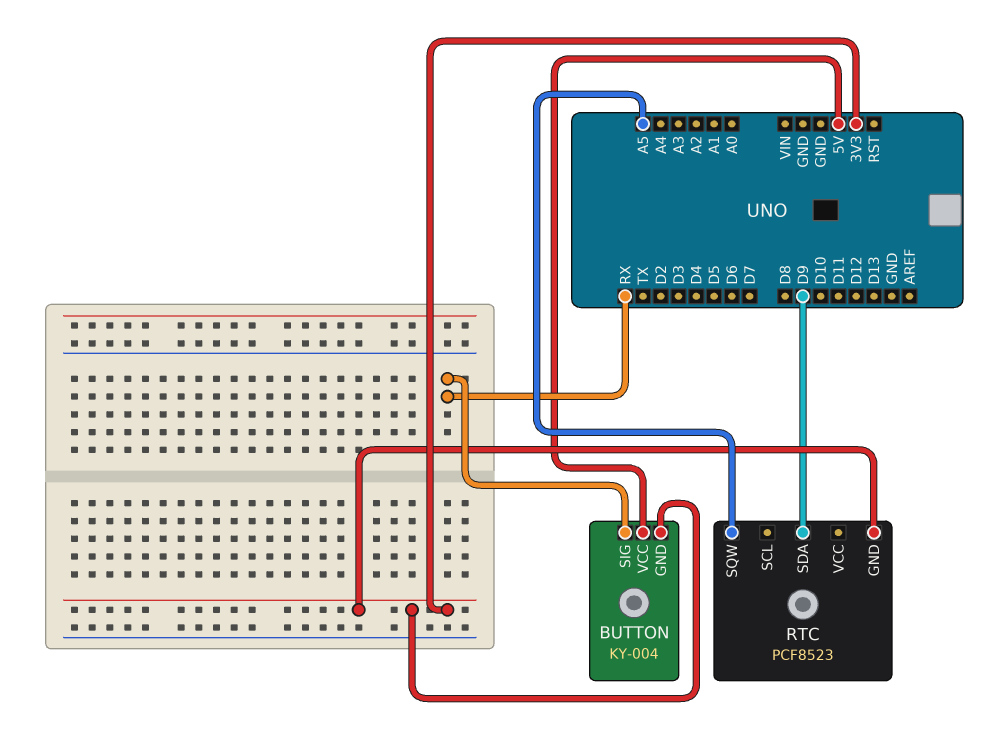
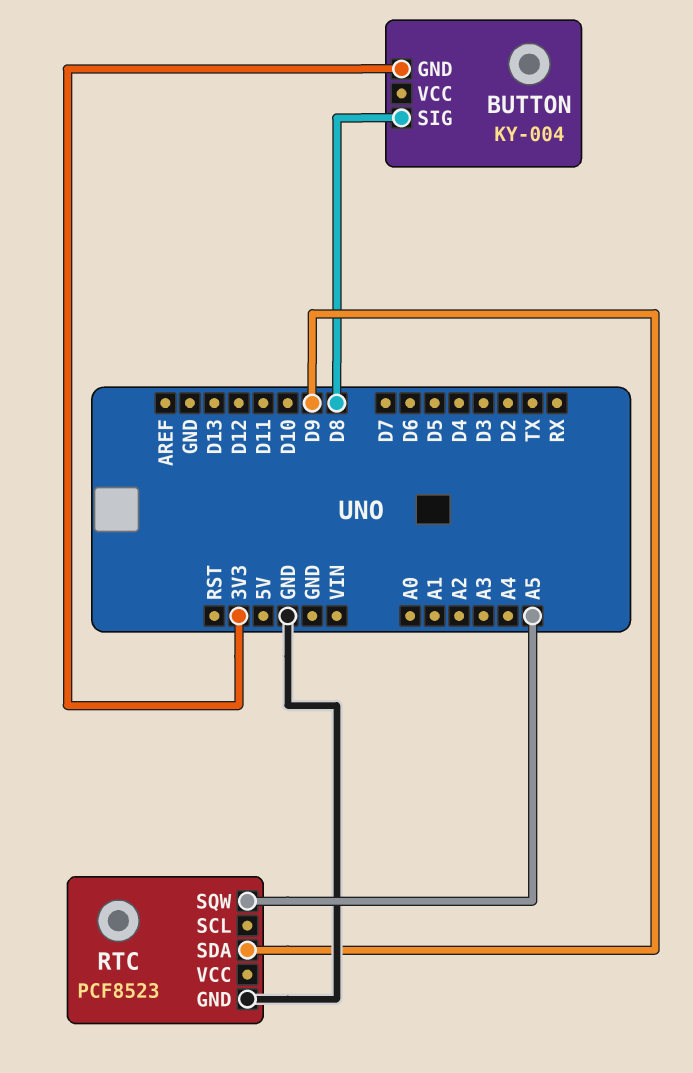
BUTTON pin SIG: RX -> D8
BUTTON pin VCC: 5V -> none
RTC pin GND: 3V3 -> GND

